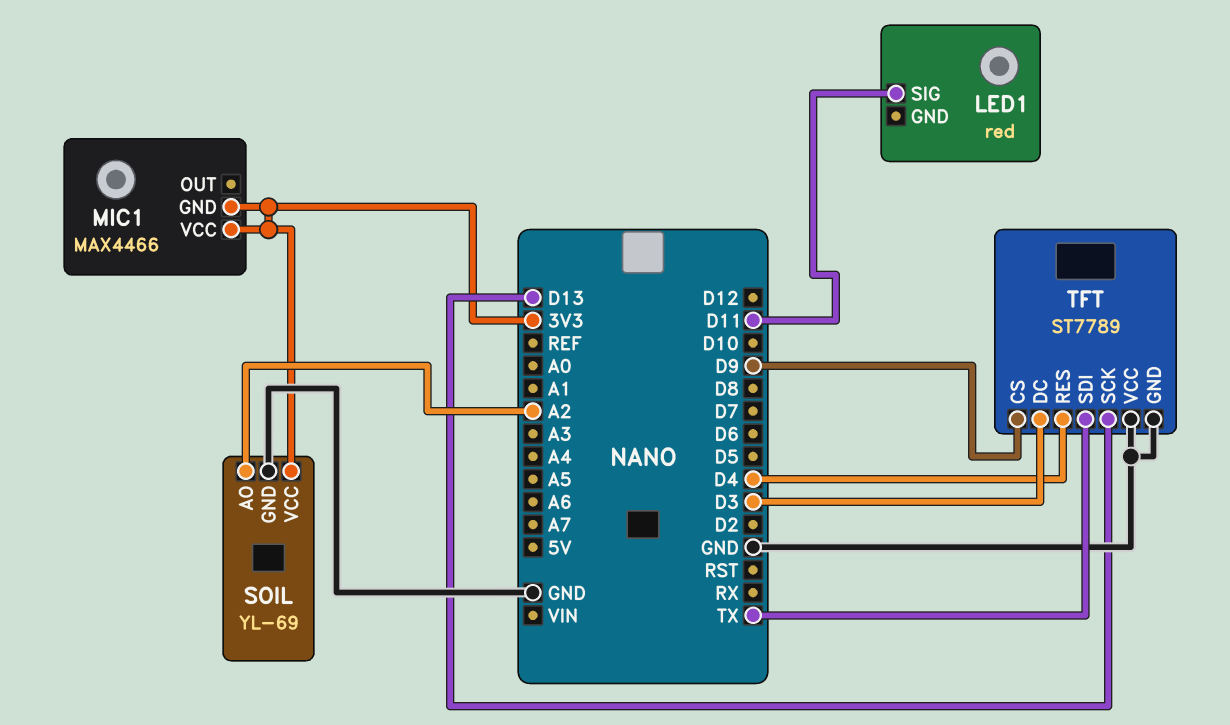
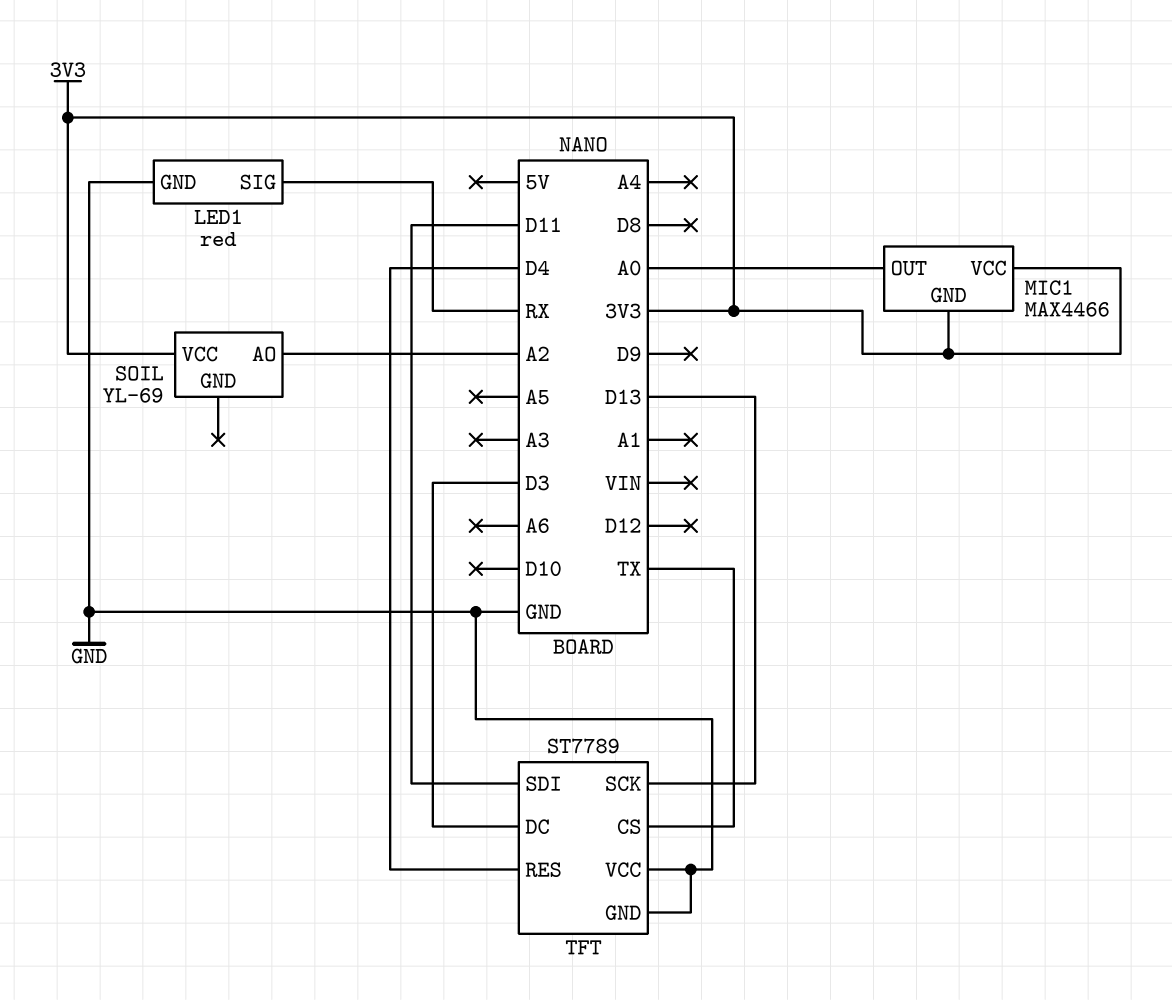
LED1 pin GND: none -> GND
LED1 pin SIG: D11 -> RX
MIC1 pin OUT: none -> A0
SOIL pin GND: GND -> none
TFT pin CS: D9 -> TX
TFT pin SDI: TX -> D11

